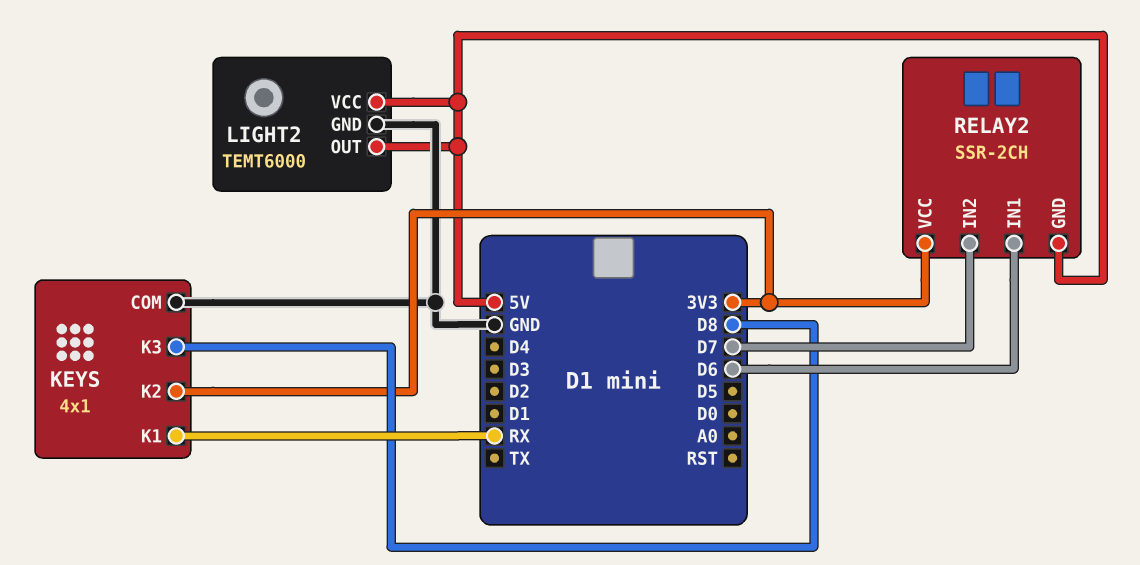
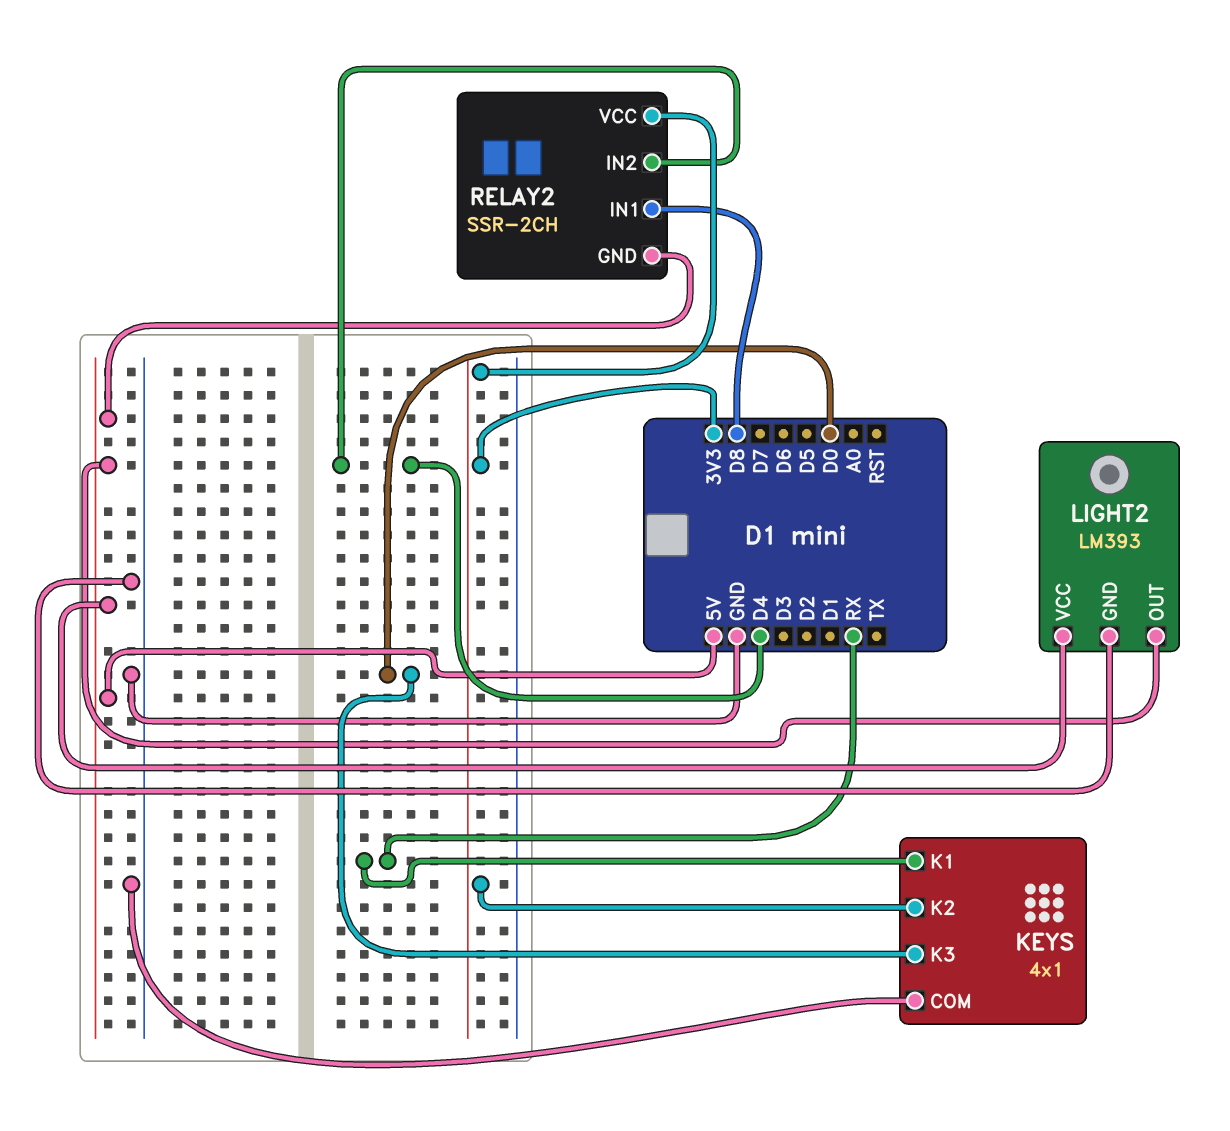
KEYS pin K3: D8 -> D0
LIGHT2: TEMT6000 -> LM393
RELAY2 pin IN1: D6 -> D8
RELAY2 pin IN2: D7 -> D4

